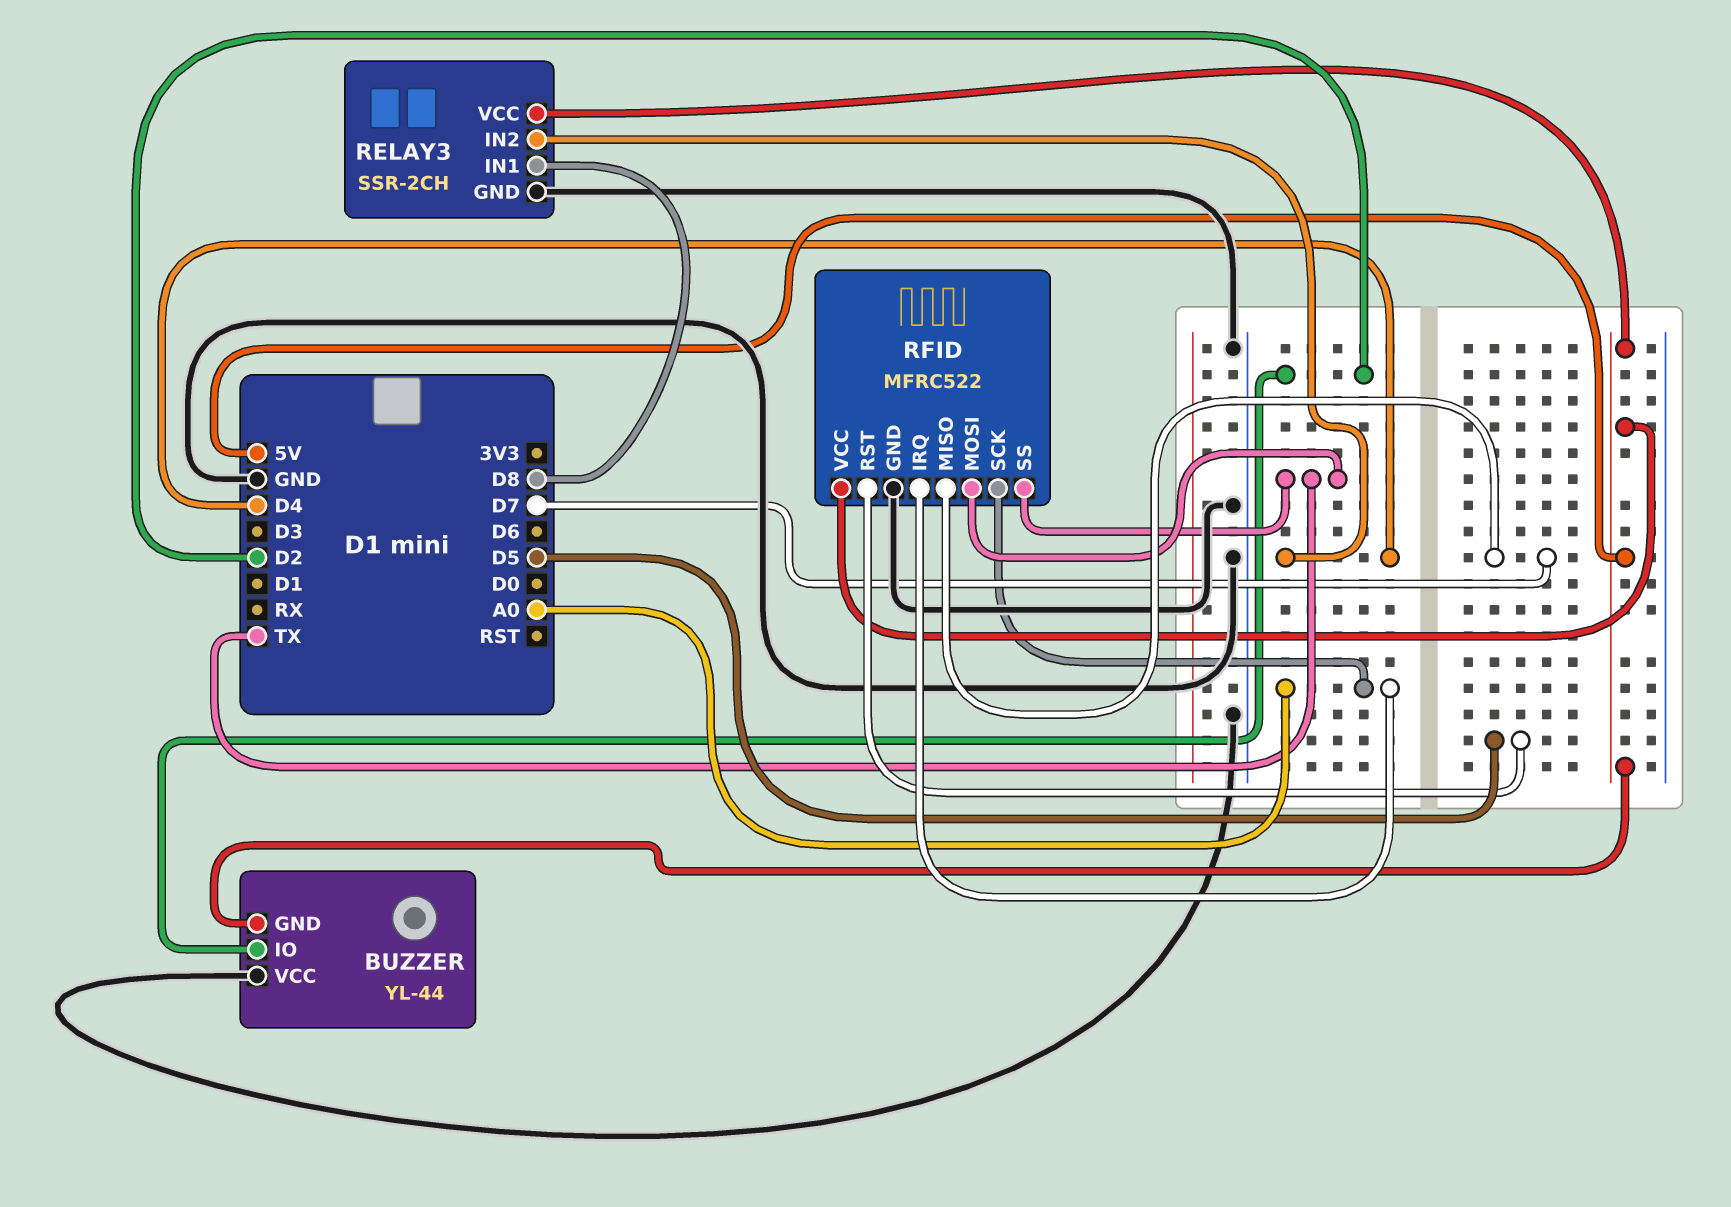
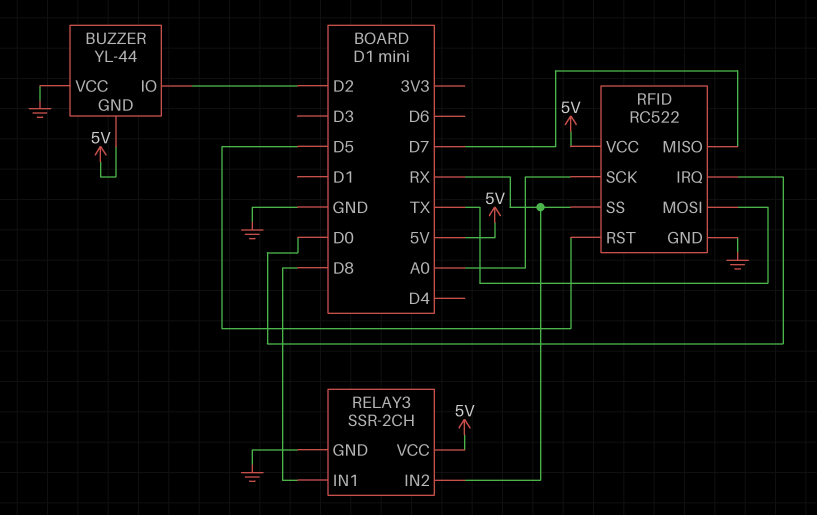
RELAY3 pin IN2: D4 -> RX
RFID: MFRC522 -> RC522
RFID pin IRQ: A0 -> D0
RFID pin SS: TX -> RX

